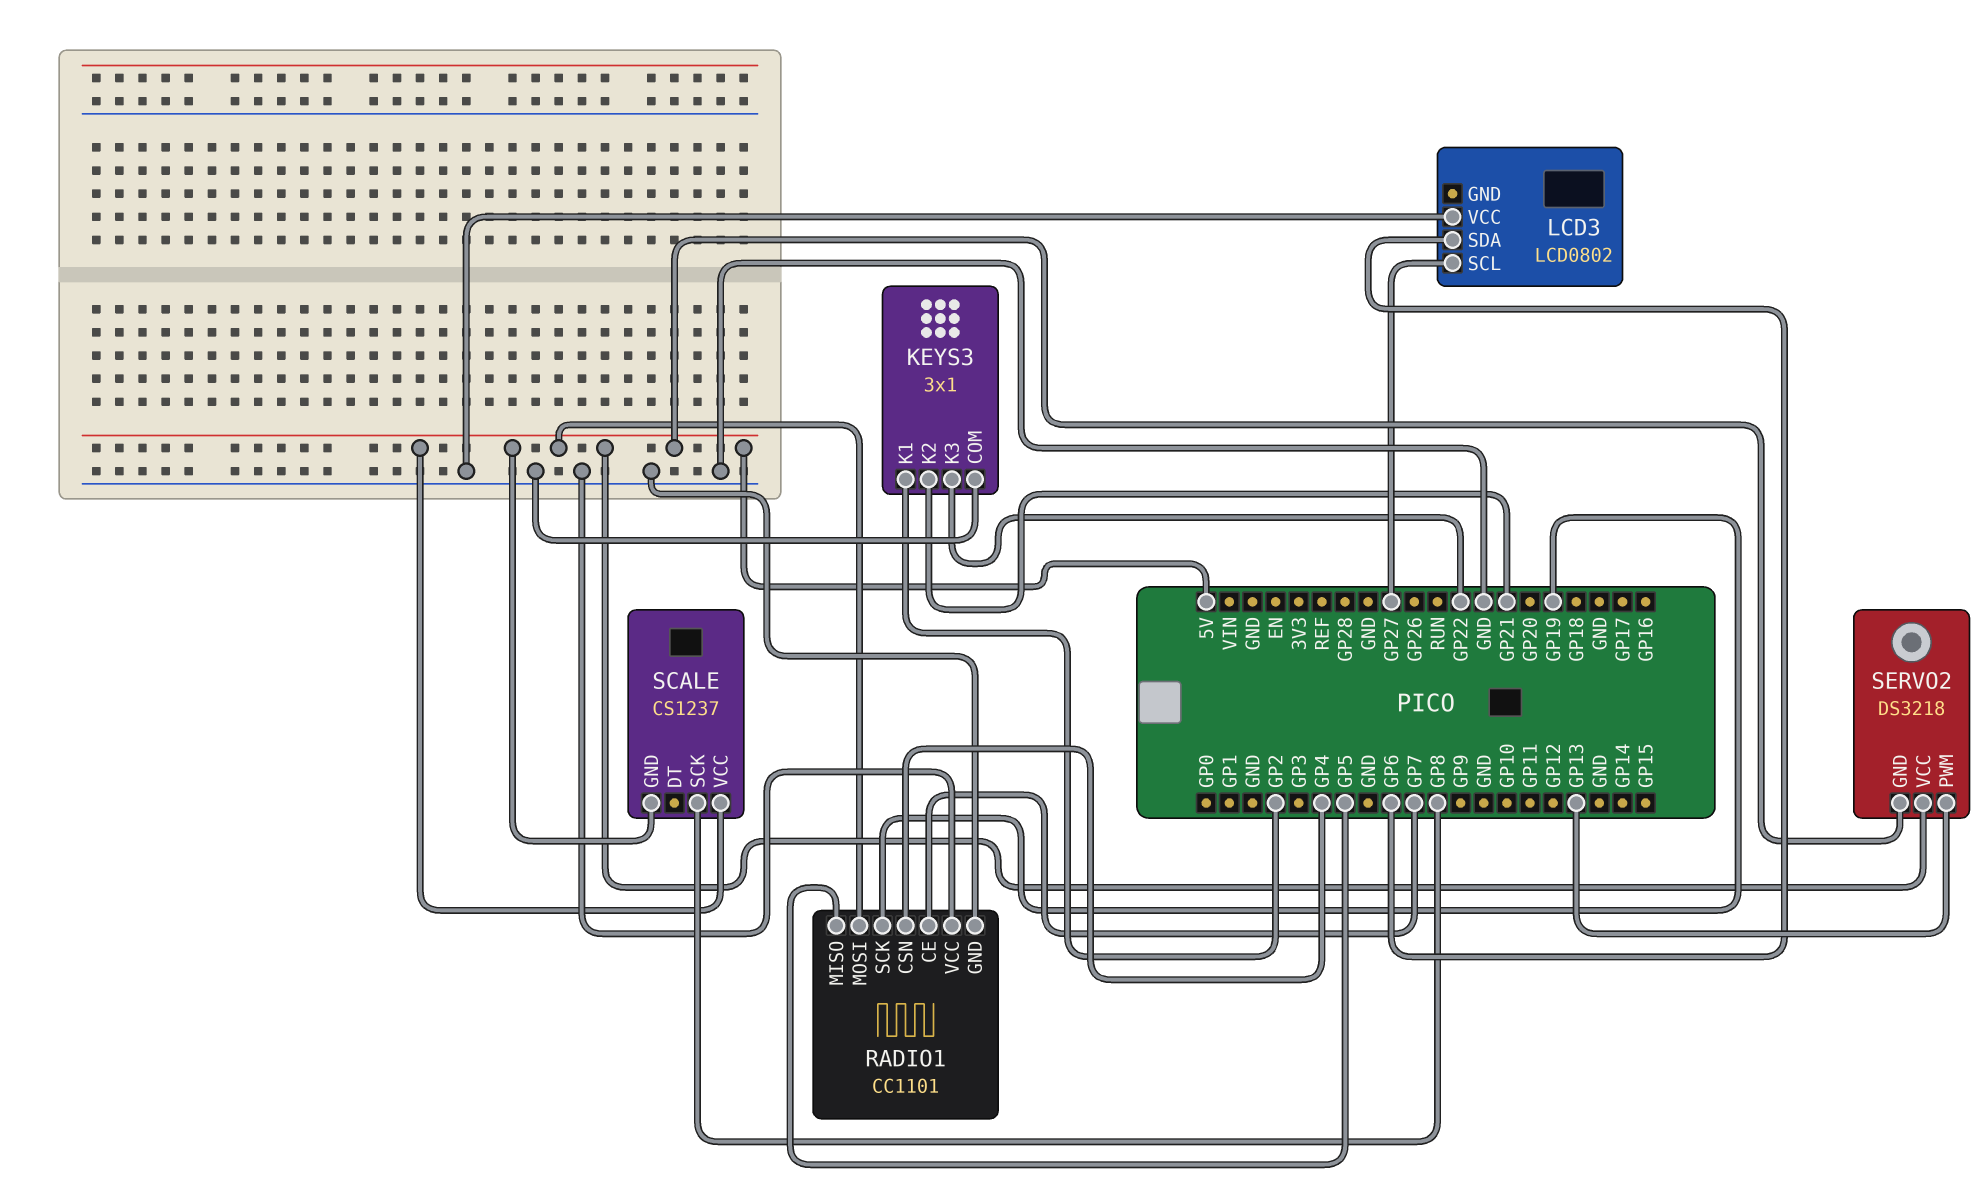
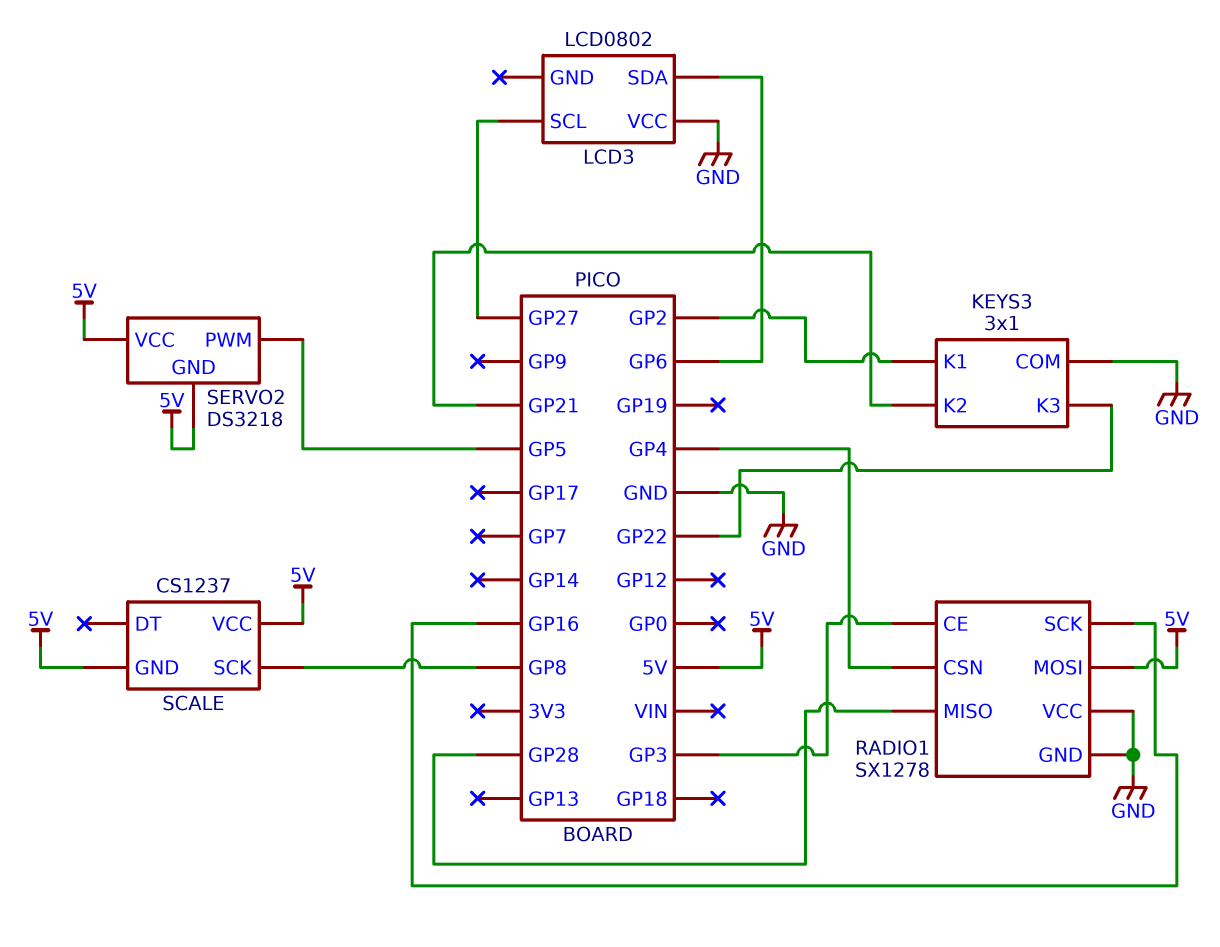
RADIO1: CC1101 -> SX1278
RADIO1 pin CE: GP7 -> GP3
RADIO1 pin MISO: GP5 -> GP28
RADIO1 pin SCK: GP19 -> GP16
SERVO2 pin PWM: GP13 -> GP5

